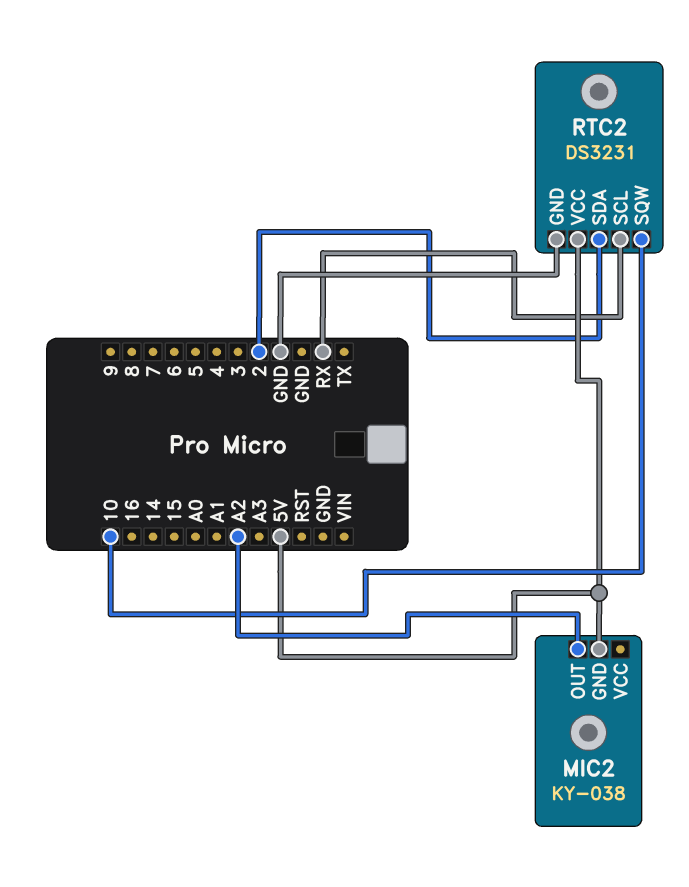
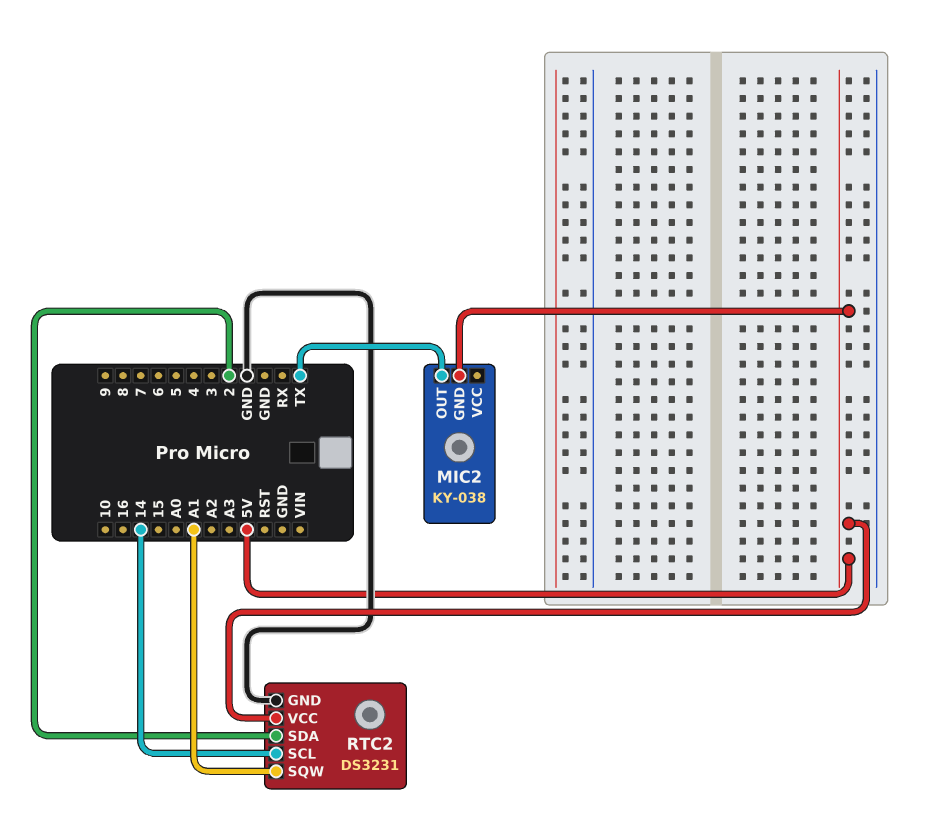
MIC2 pin OUT: A2 -> TX
RTC2 pin SCL: RX -> 14
RTC2 pin SQW: 10 -> A1

